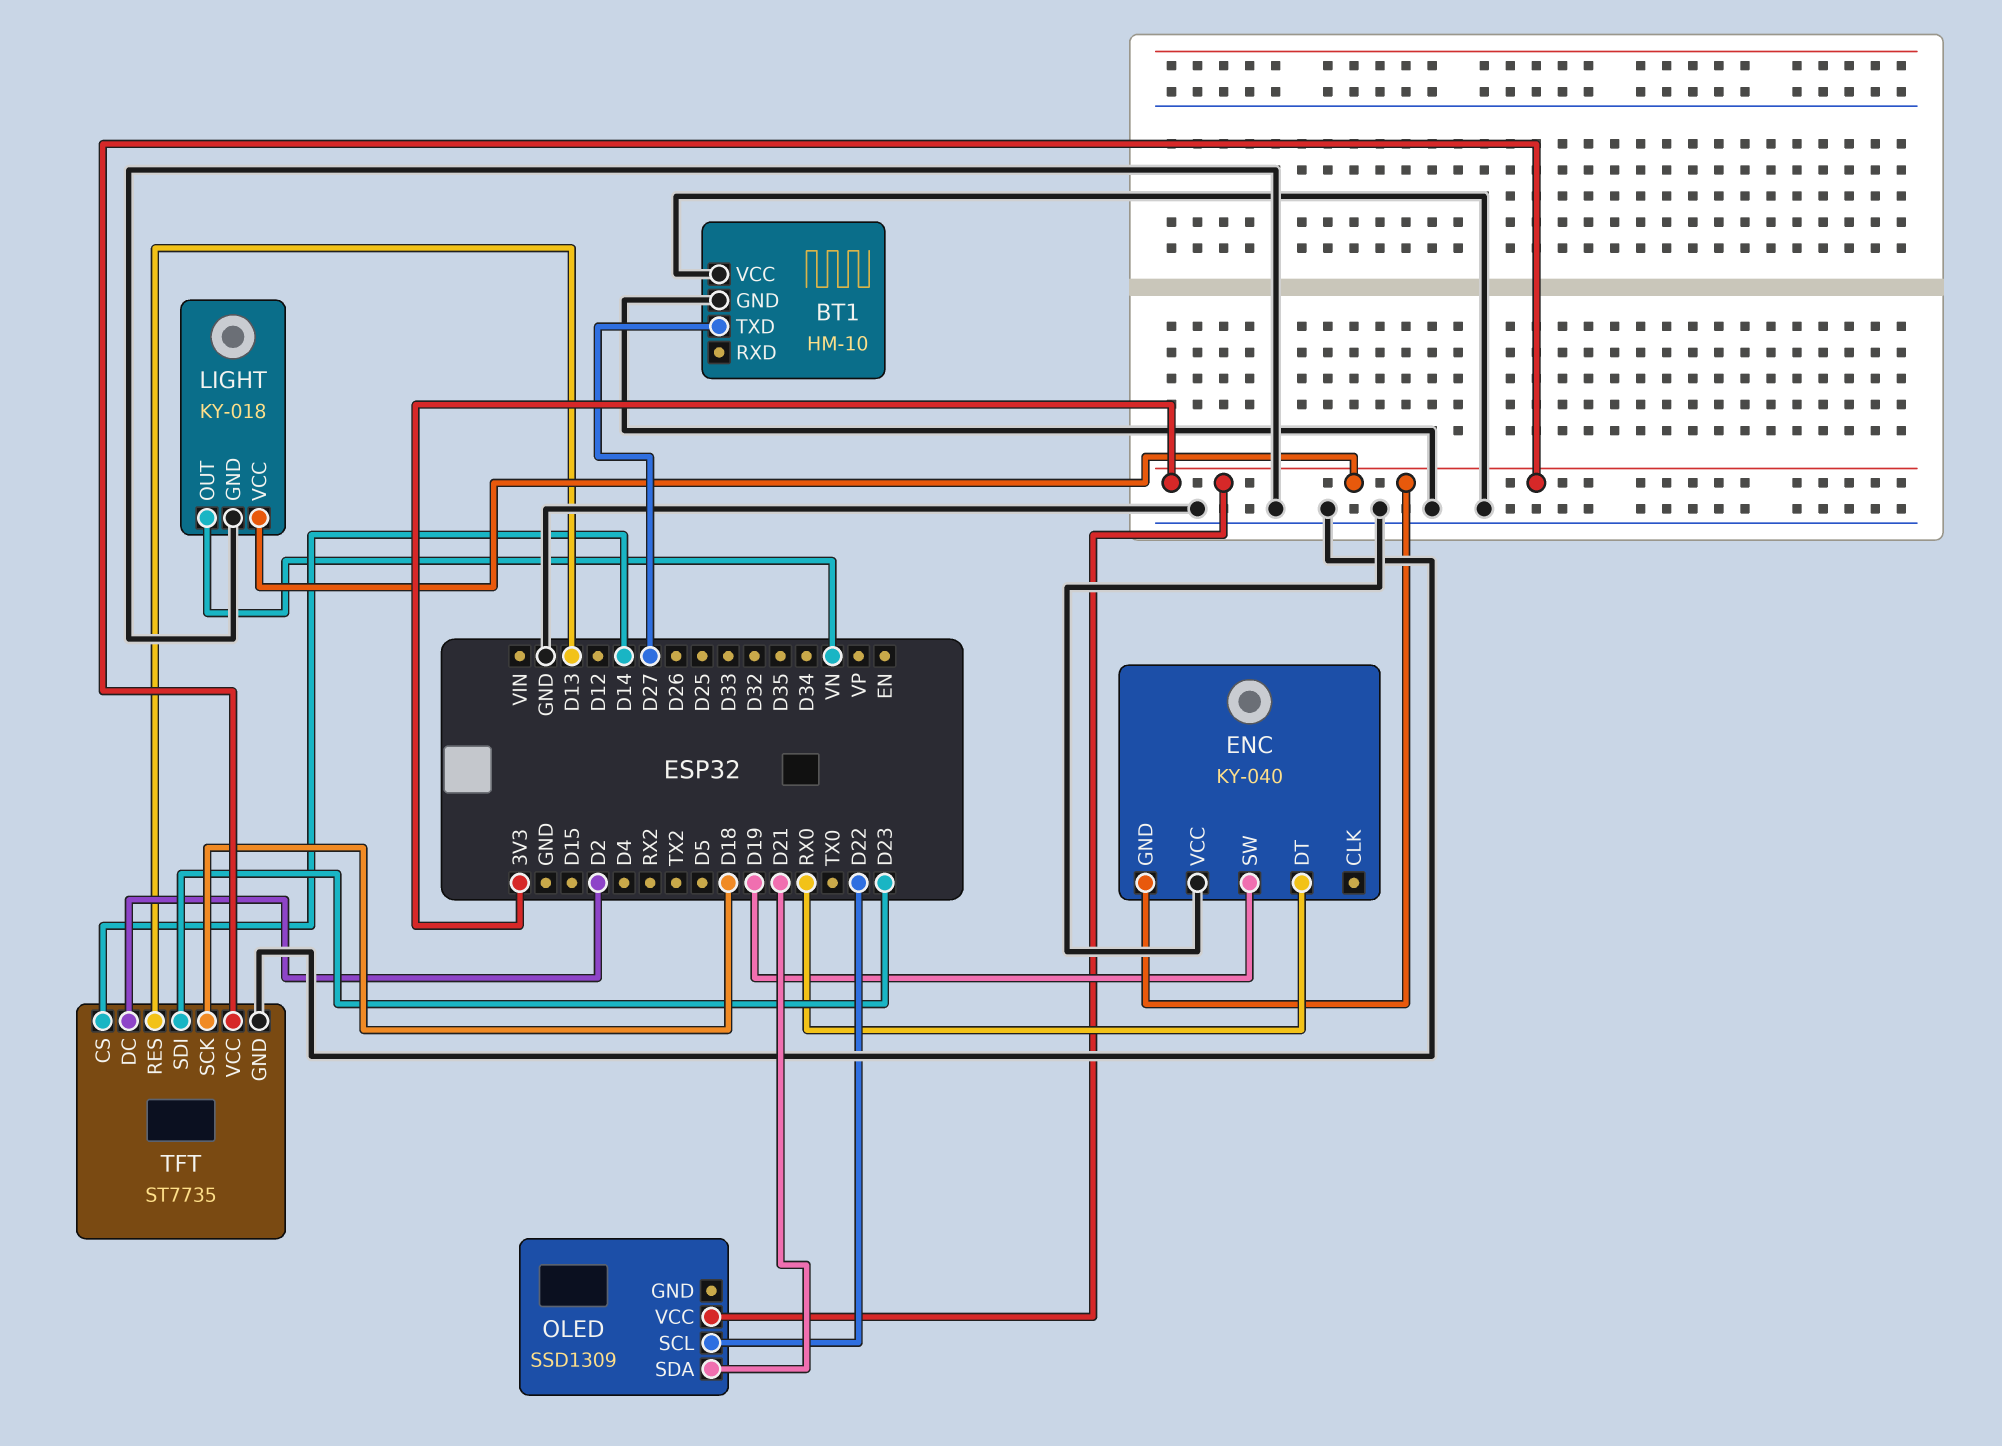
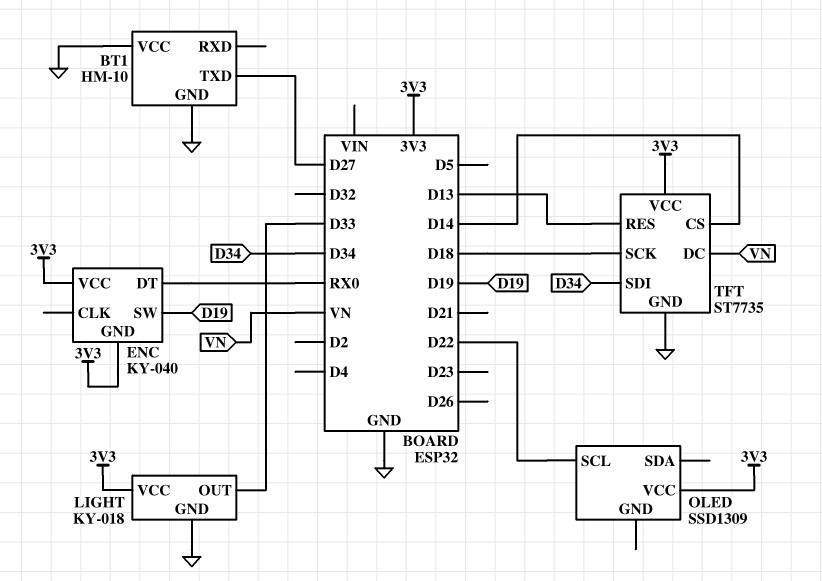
ENC pin VCC: GND -> 3V3
LIGHT pin OUT: VN -> D33
OLED pin SDA: D21 -> none
TFT pin DC: D2 -> VN
TFT pin SDI: D23 -> D34

